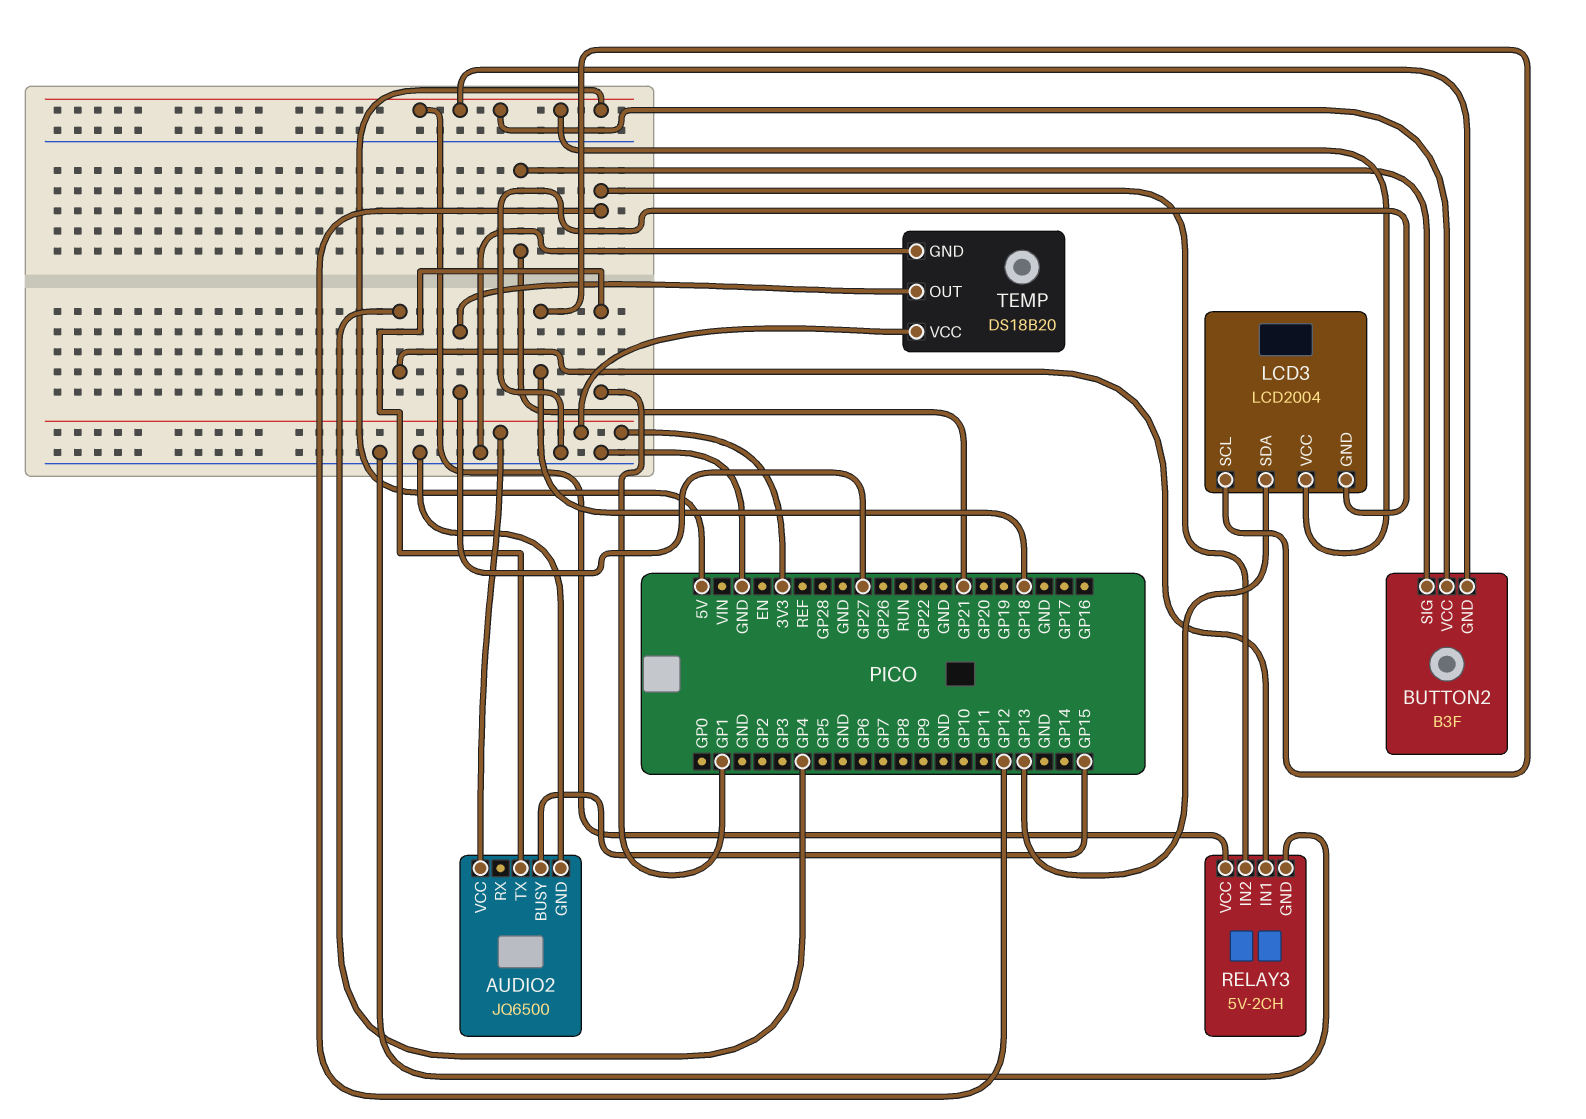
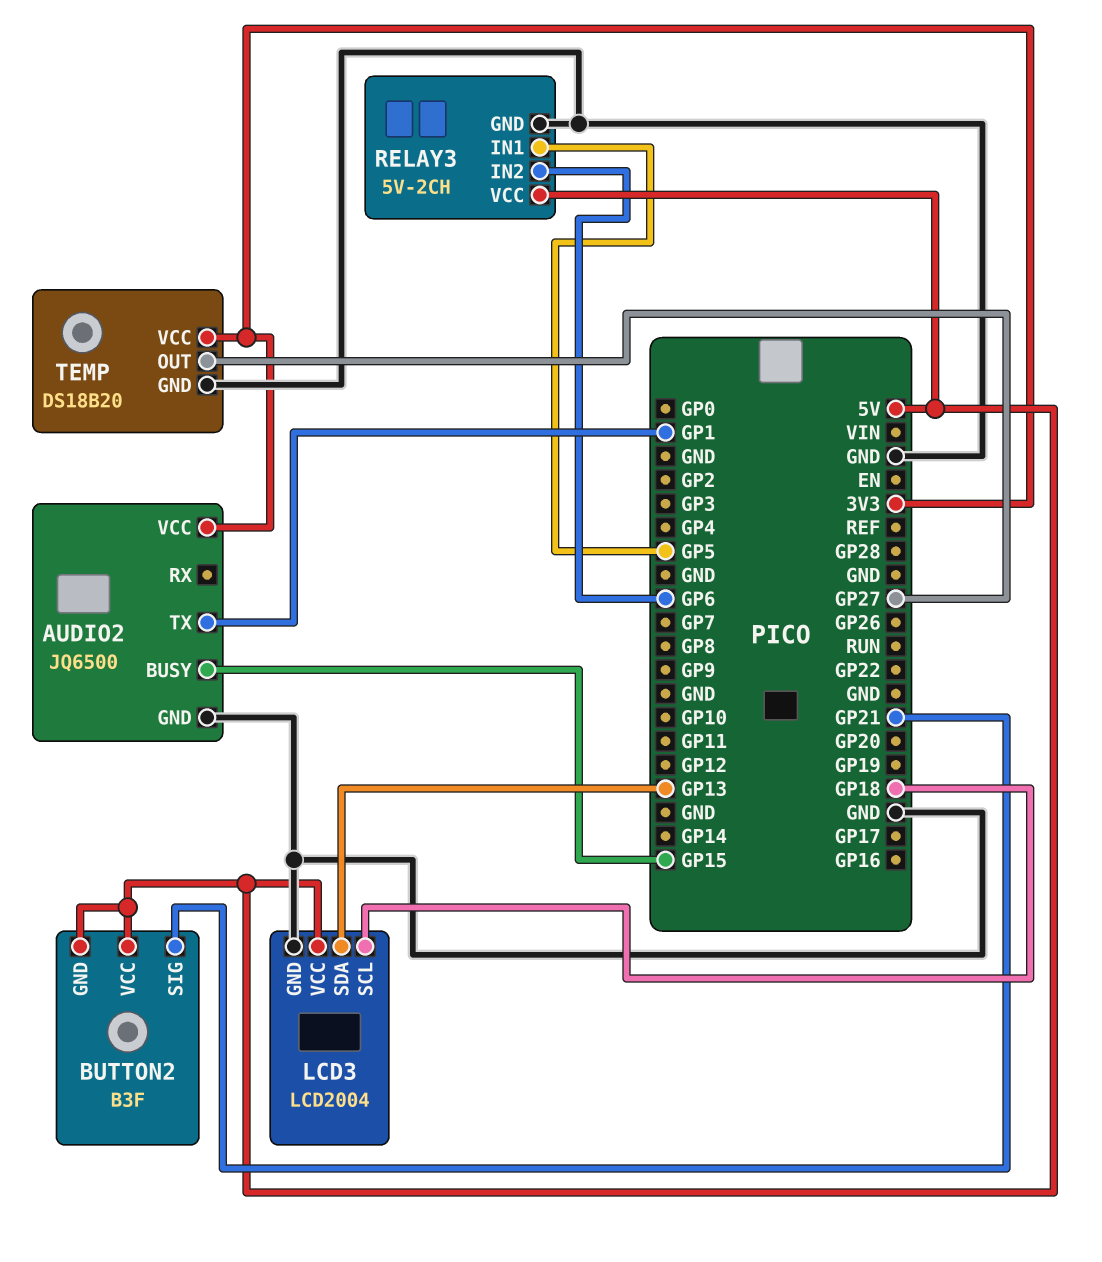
RELAY3 pin IN1: GP4 -> GP5
RELAY3 pin IN2: GP12 -> GP6

